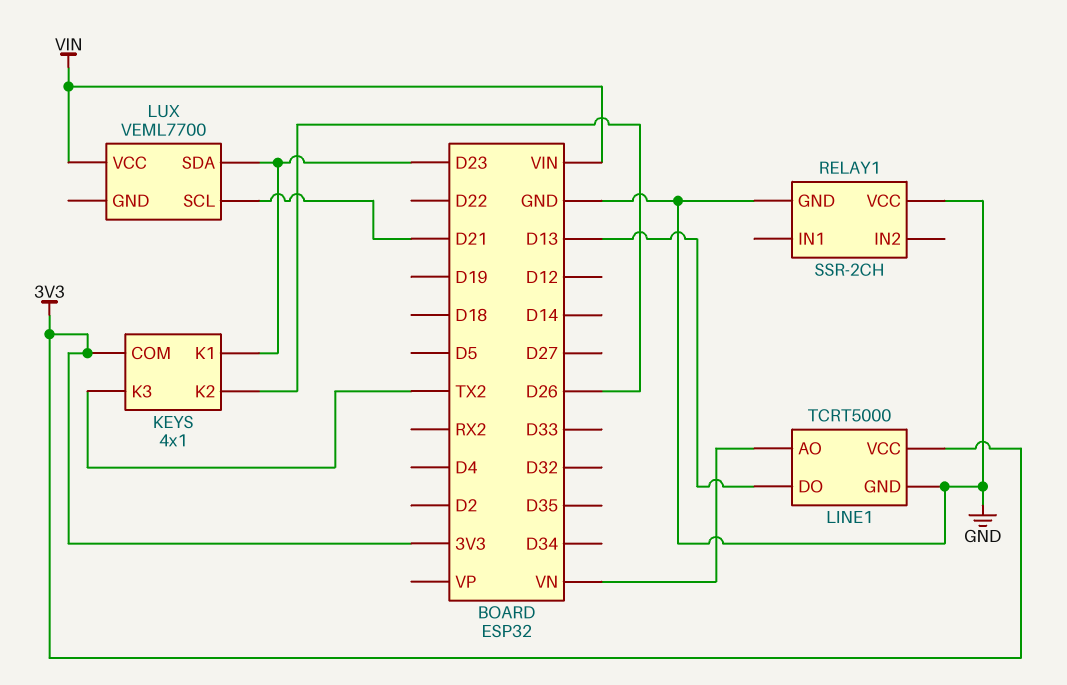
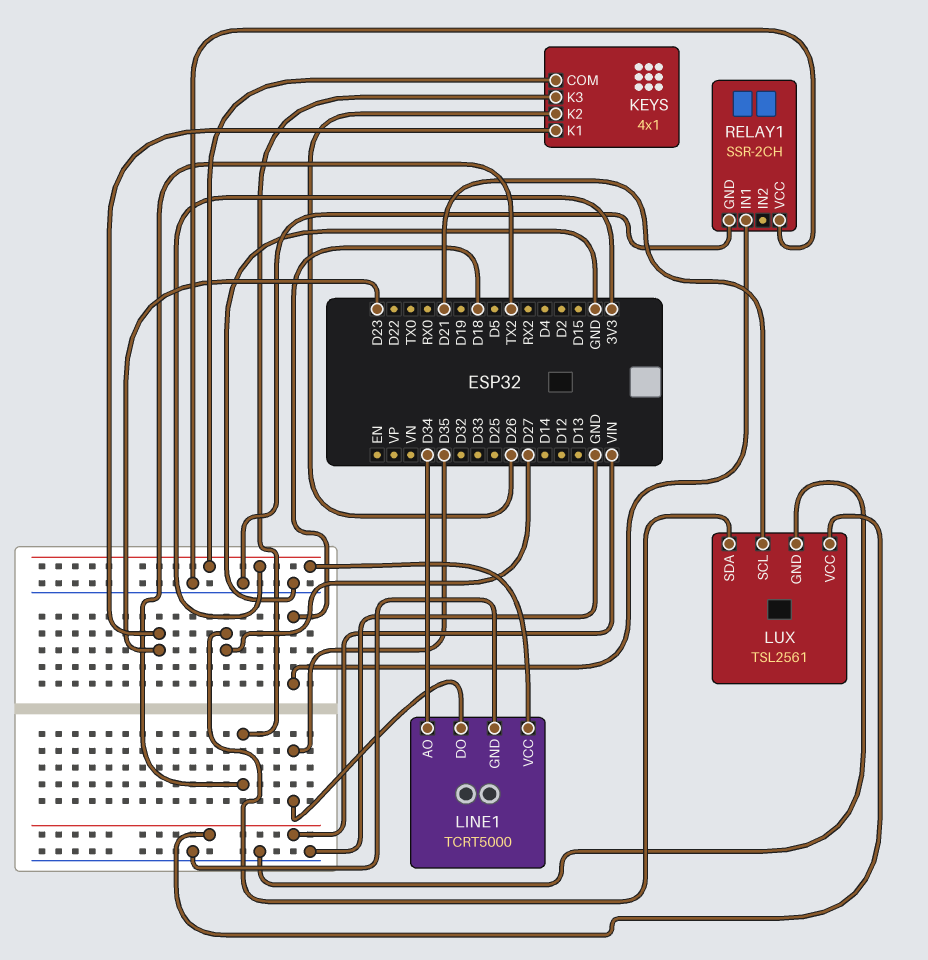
LINE1 pin AO: VN -> D34
LINE1 pin DO: D13 -> D35
LUX: VEML7700 -> TSL2561
LUX pin GND: none -> GND
LUX pin SDA: D23 -> D27
RELAY1 pin IN1: none -> D18

